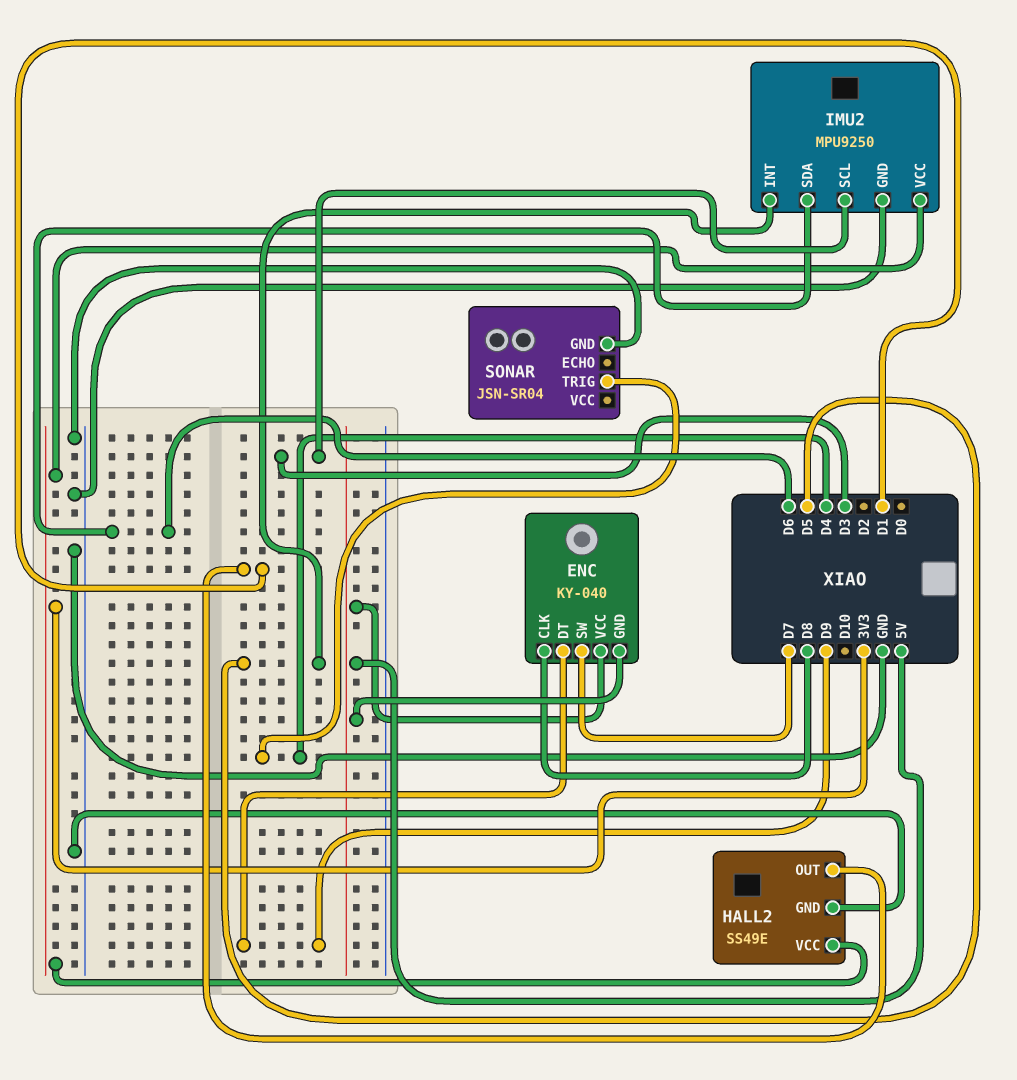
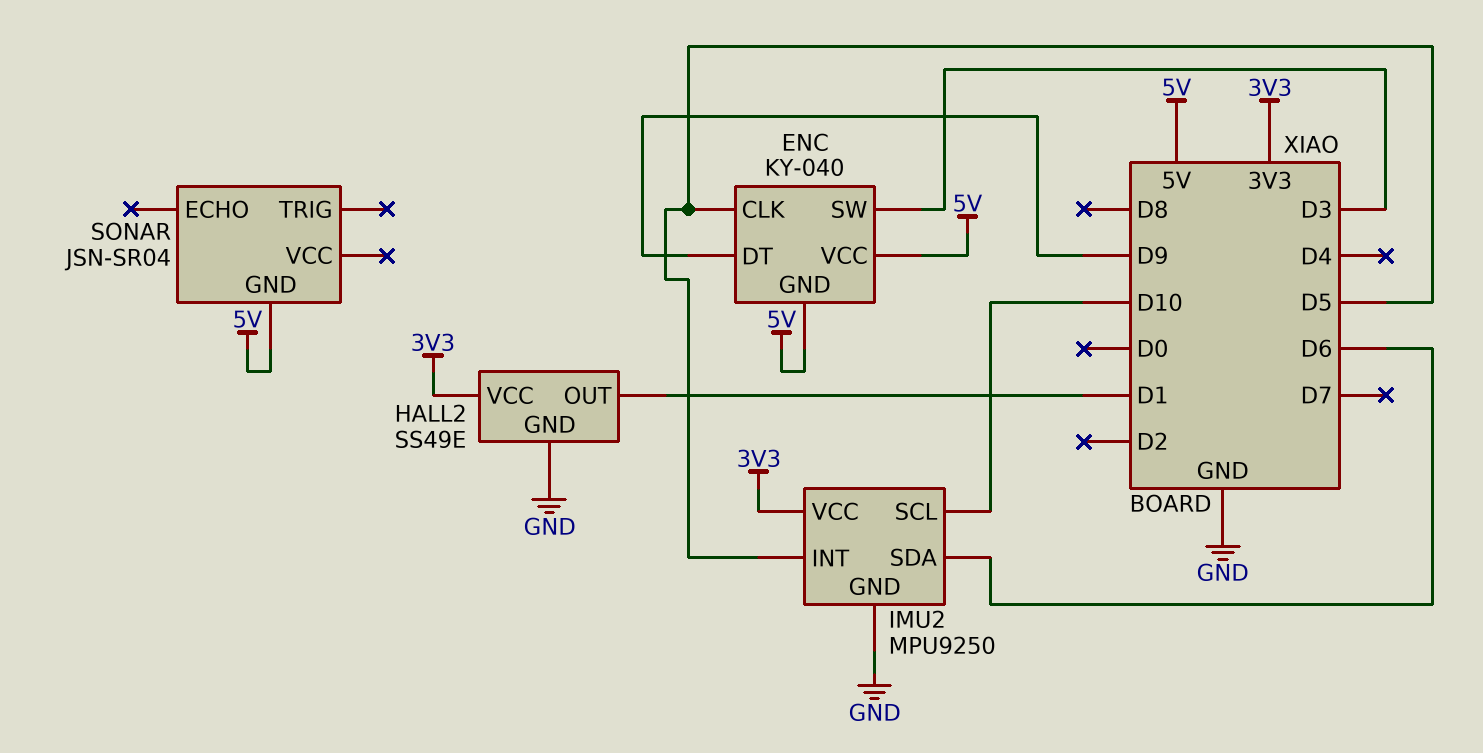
ENC pin CLK: D8 -> D5
ENC pin SW: D7 -> D3
IMU2 pin SCL: D3 -> D10
SONAR pin GND: GND -> 5V
SONAR pin TRIG: D4 -> none

